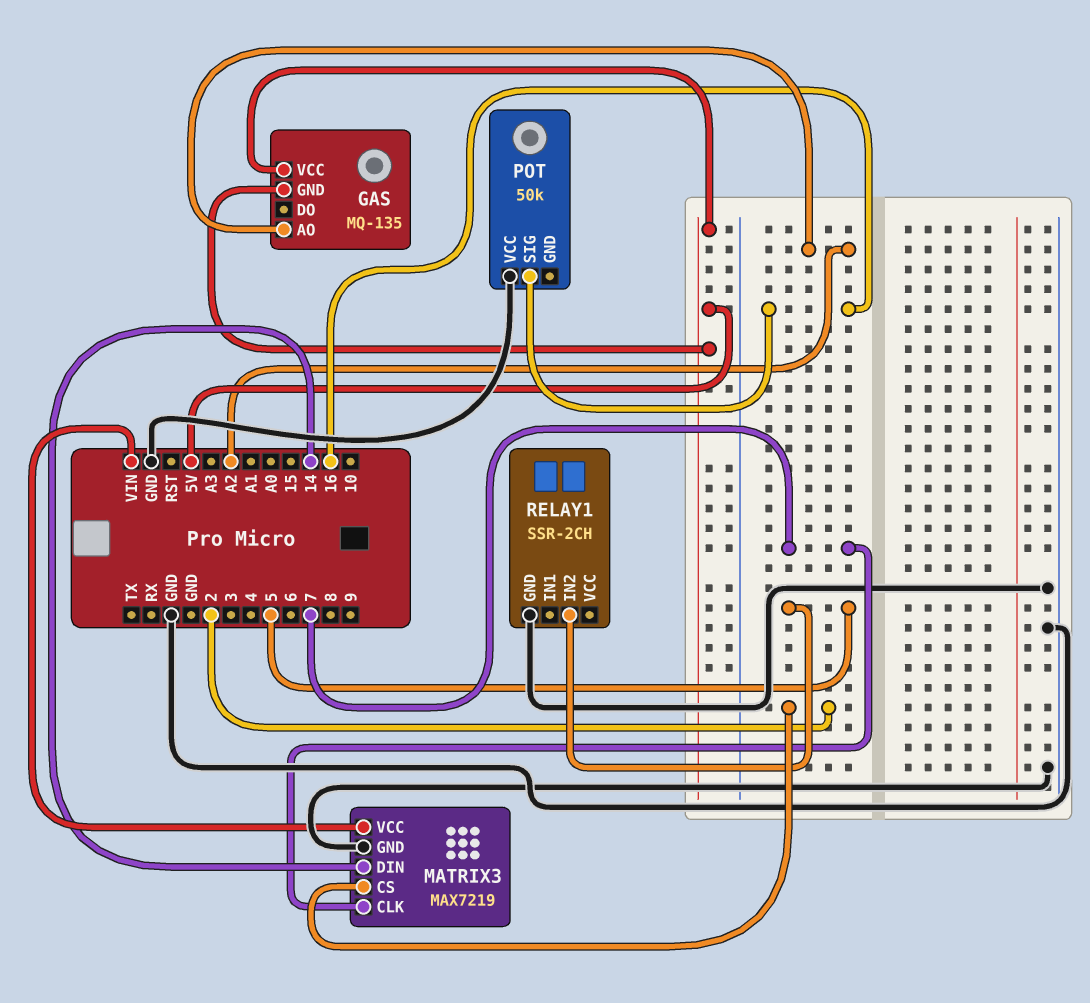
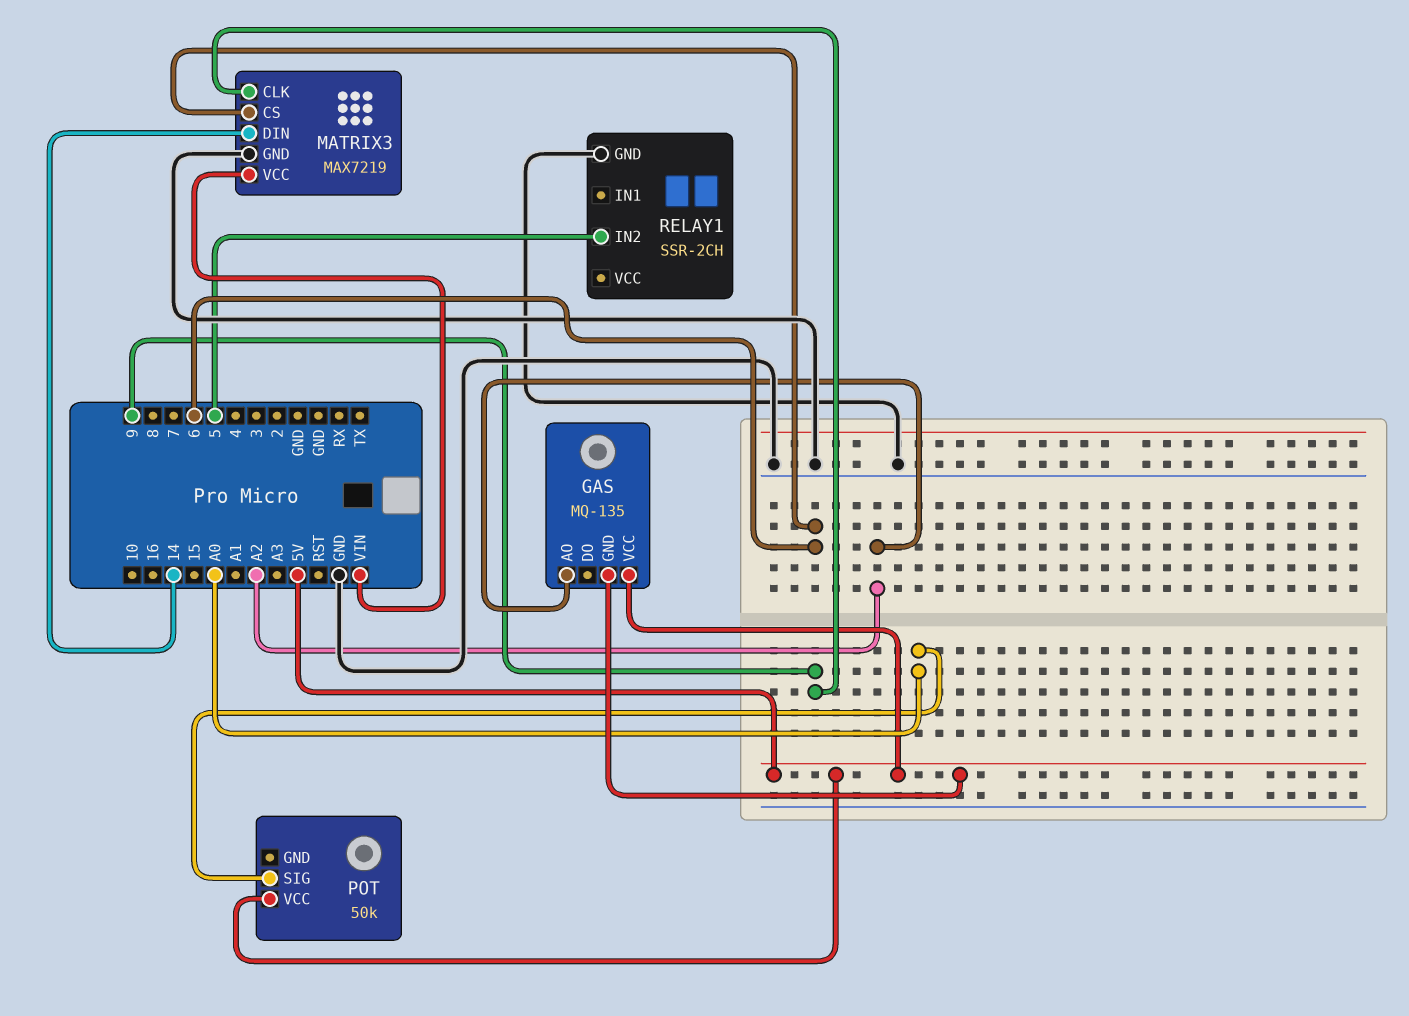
MATRIX3 pin CLK: 7 -> 9
MATRIX3 pin CS: 2 -> 6
POT pin SIG: 16 -> A0
POT pin VCC: GND -> 5V

